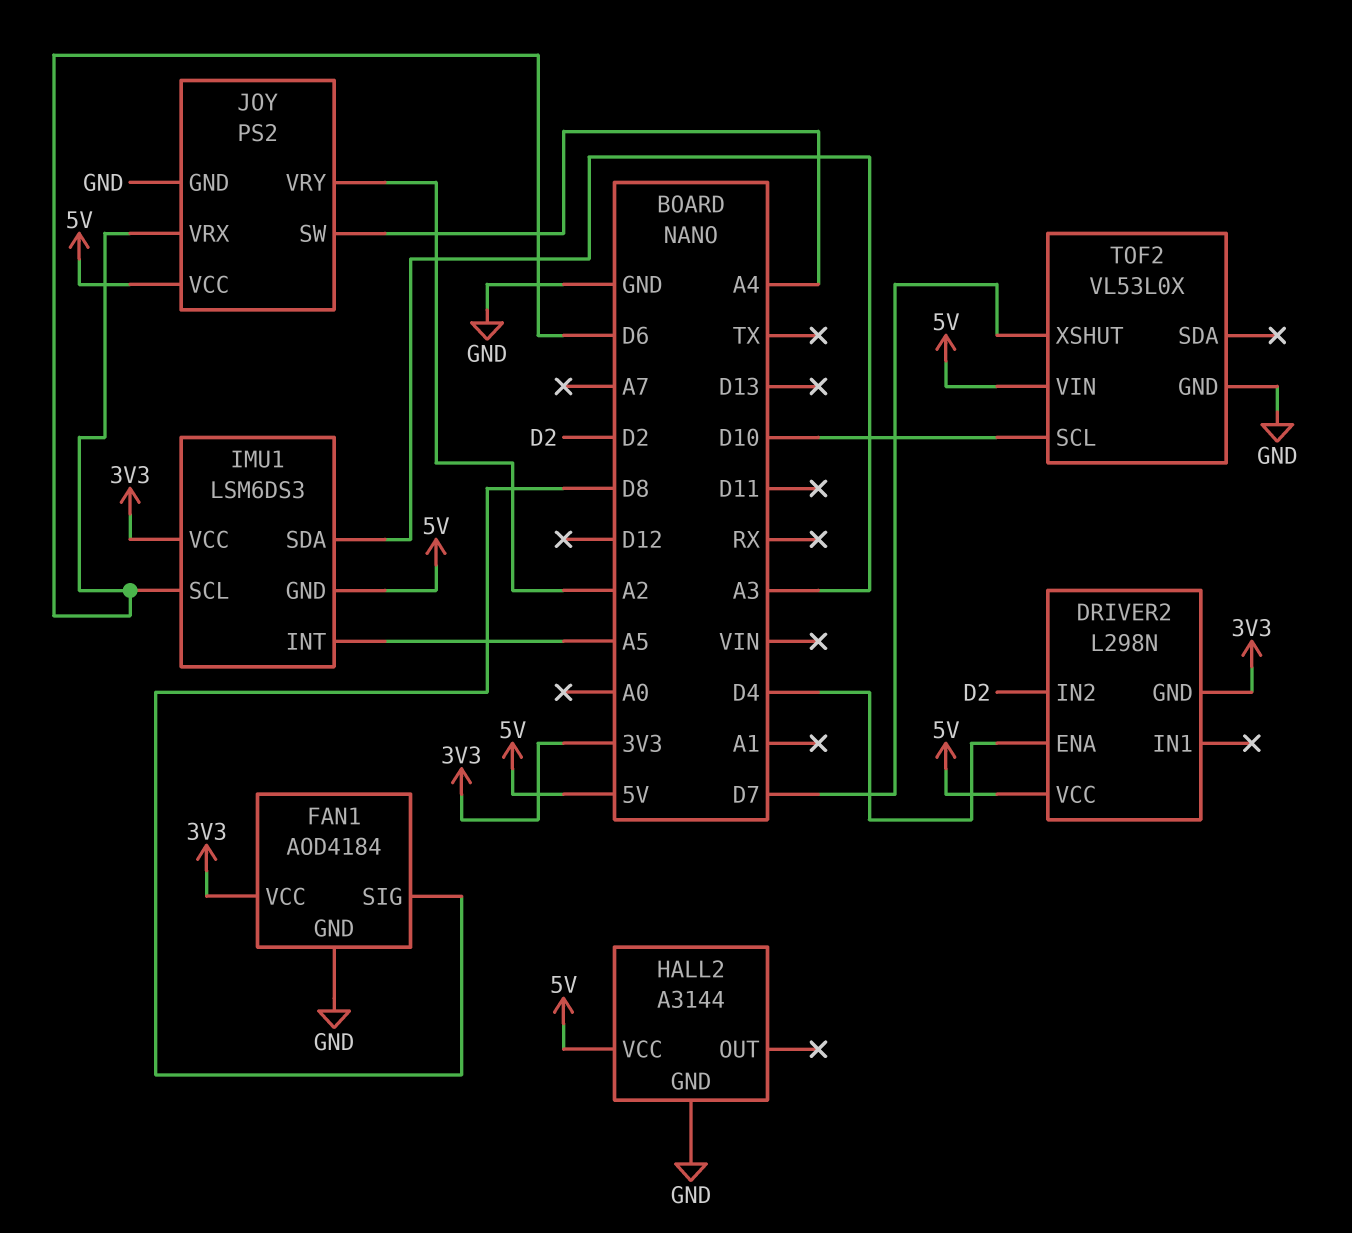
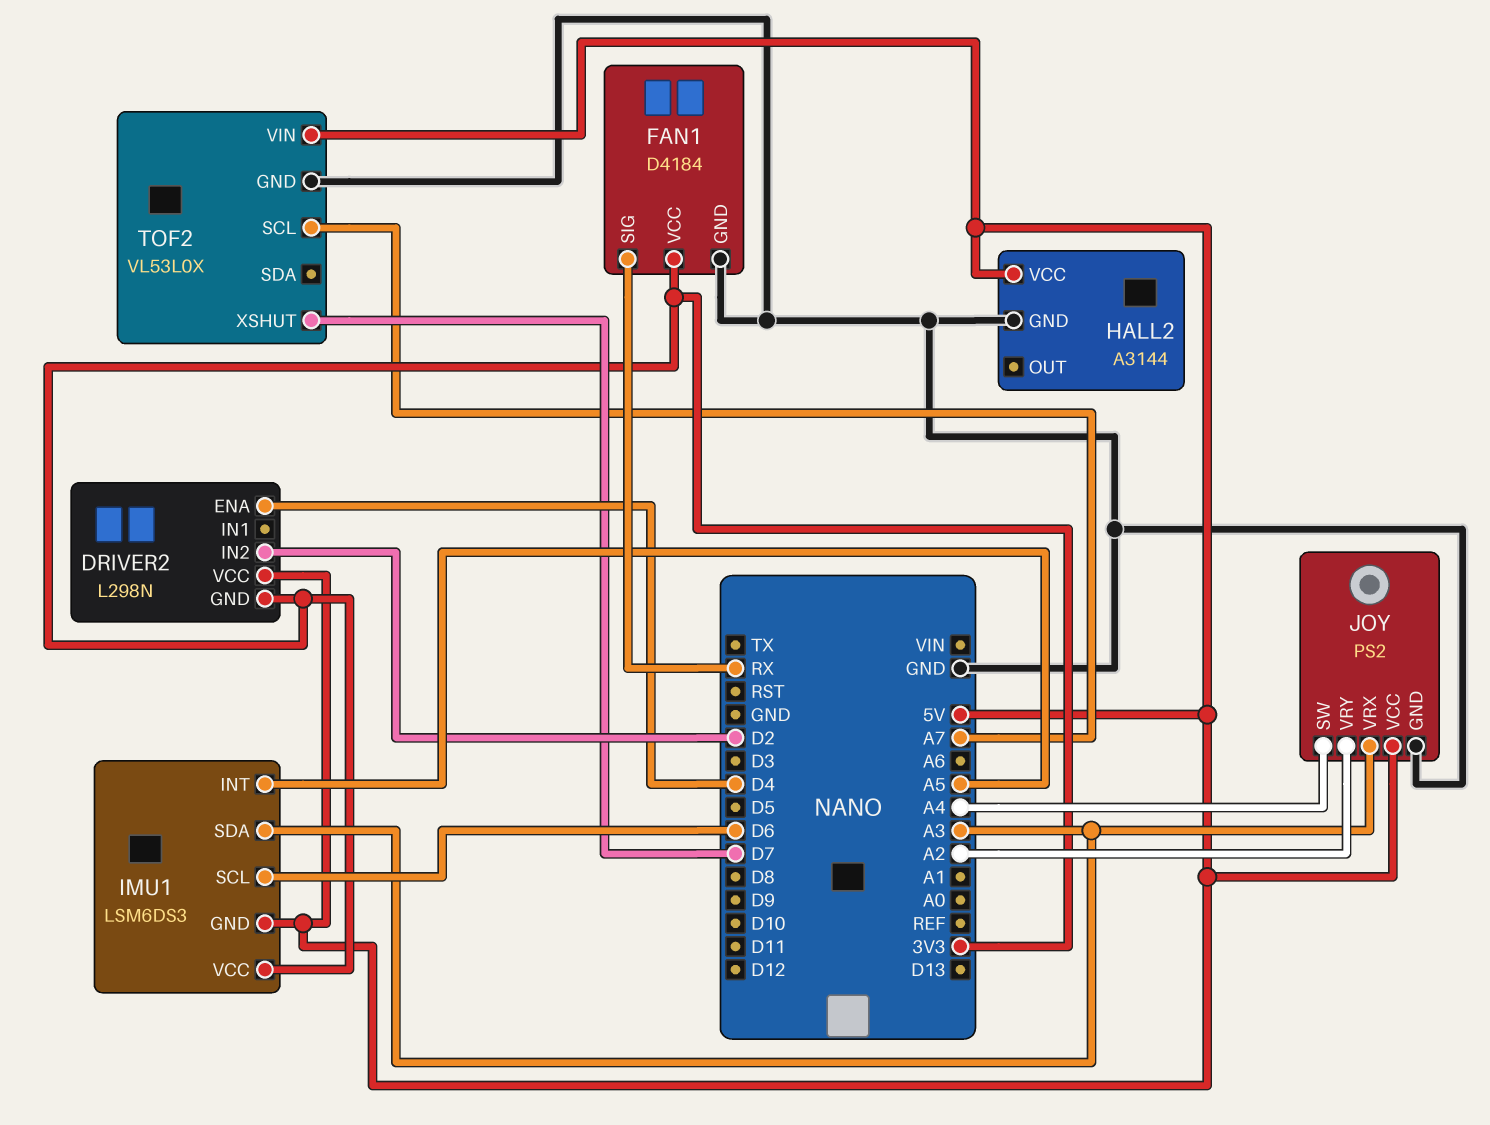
FAN1: AOD4184 -> D4184
FAN1 pin SIG: D8 -> RX
JOY pin VRX: D6 -> A3
TOF2 pin SCL: D10 -> A7

